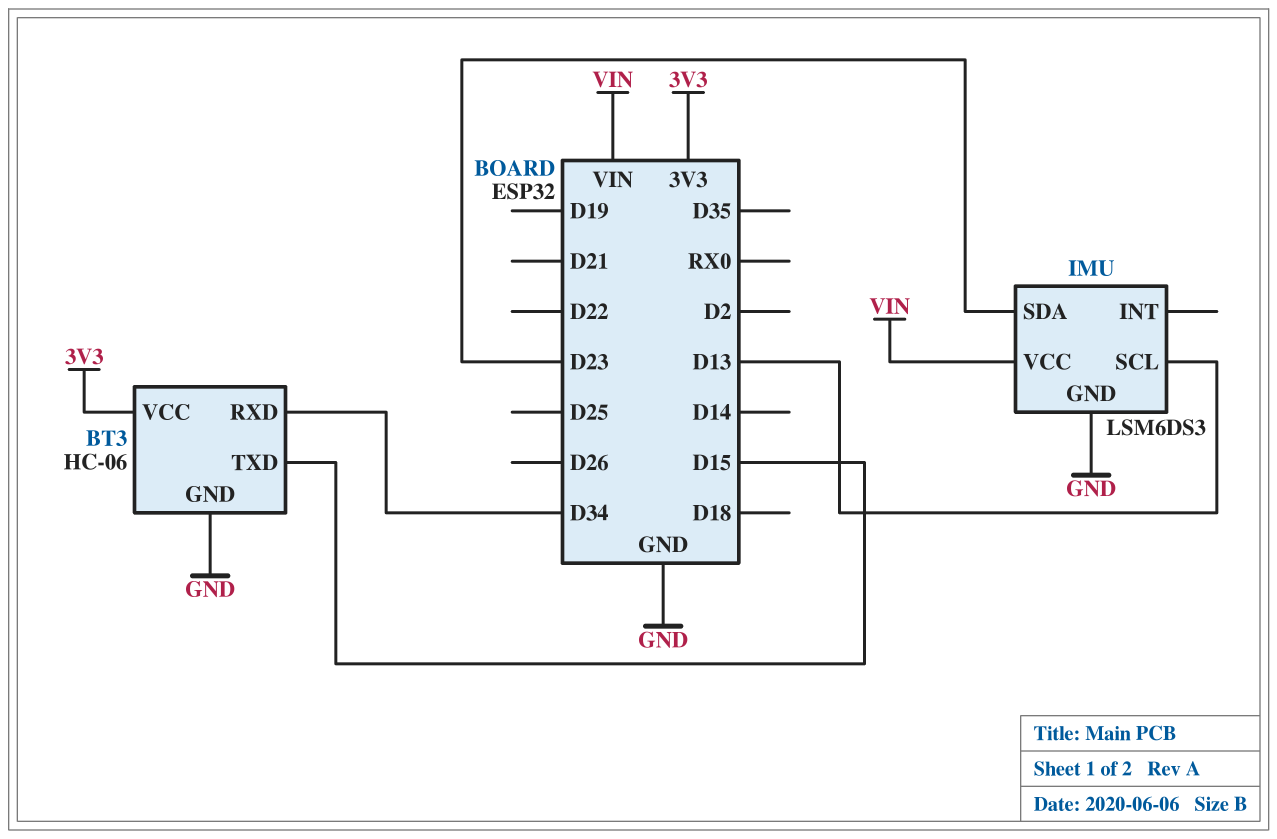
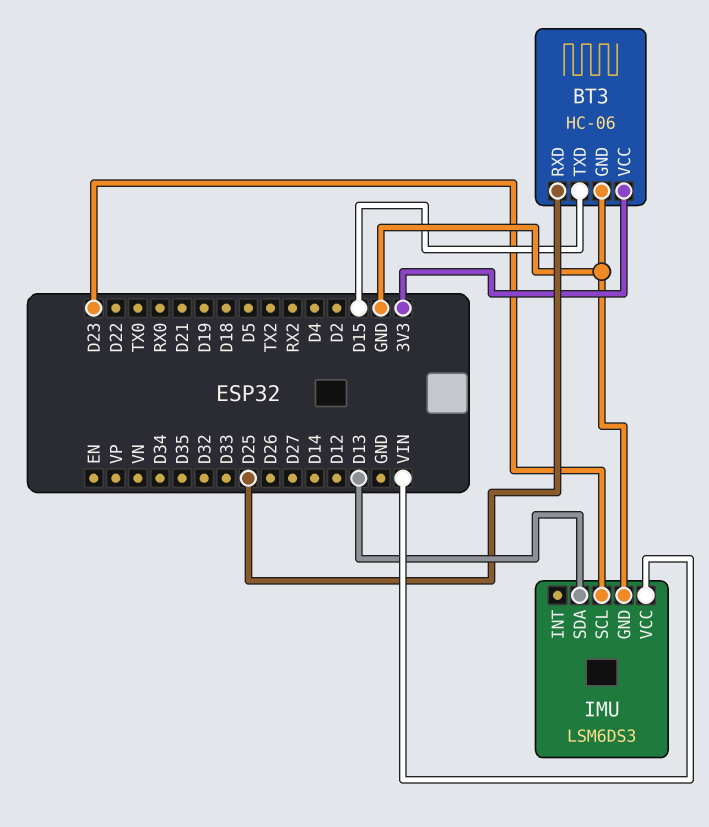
BT3 pin RXD: D34 -> D25
IMU pin SCL: D13 -> D23
IMU pin SDA: D23 -> D13

